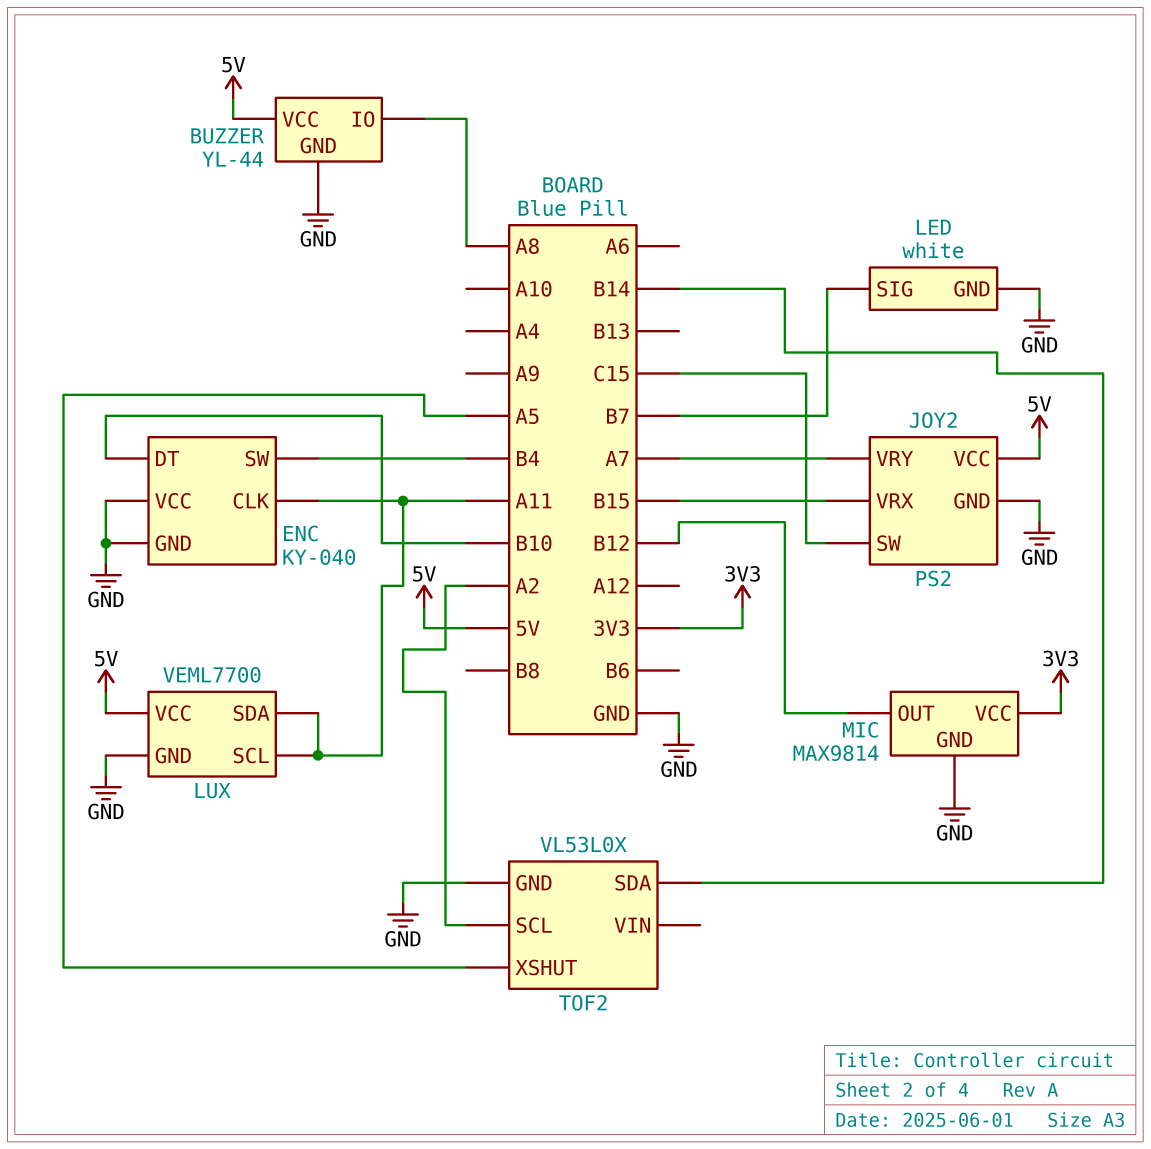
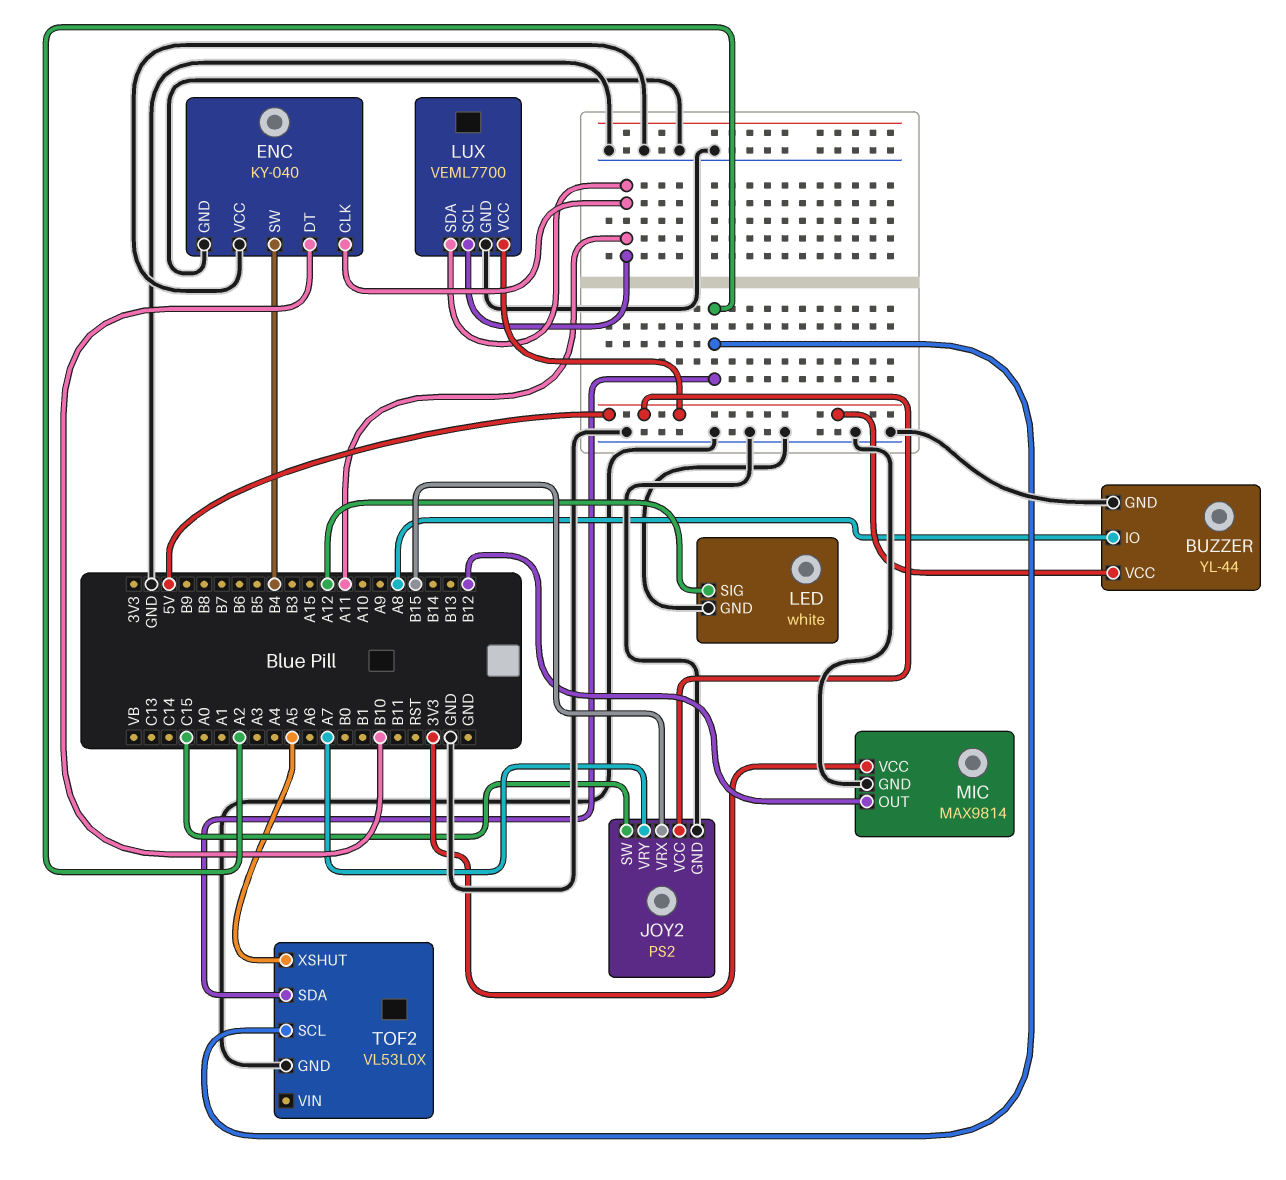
LED pin SIG: B7 -> A12
TOF2 pin SDA: B14 -> A2

